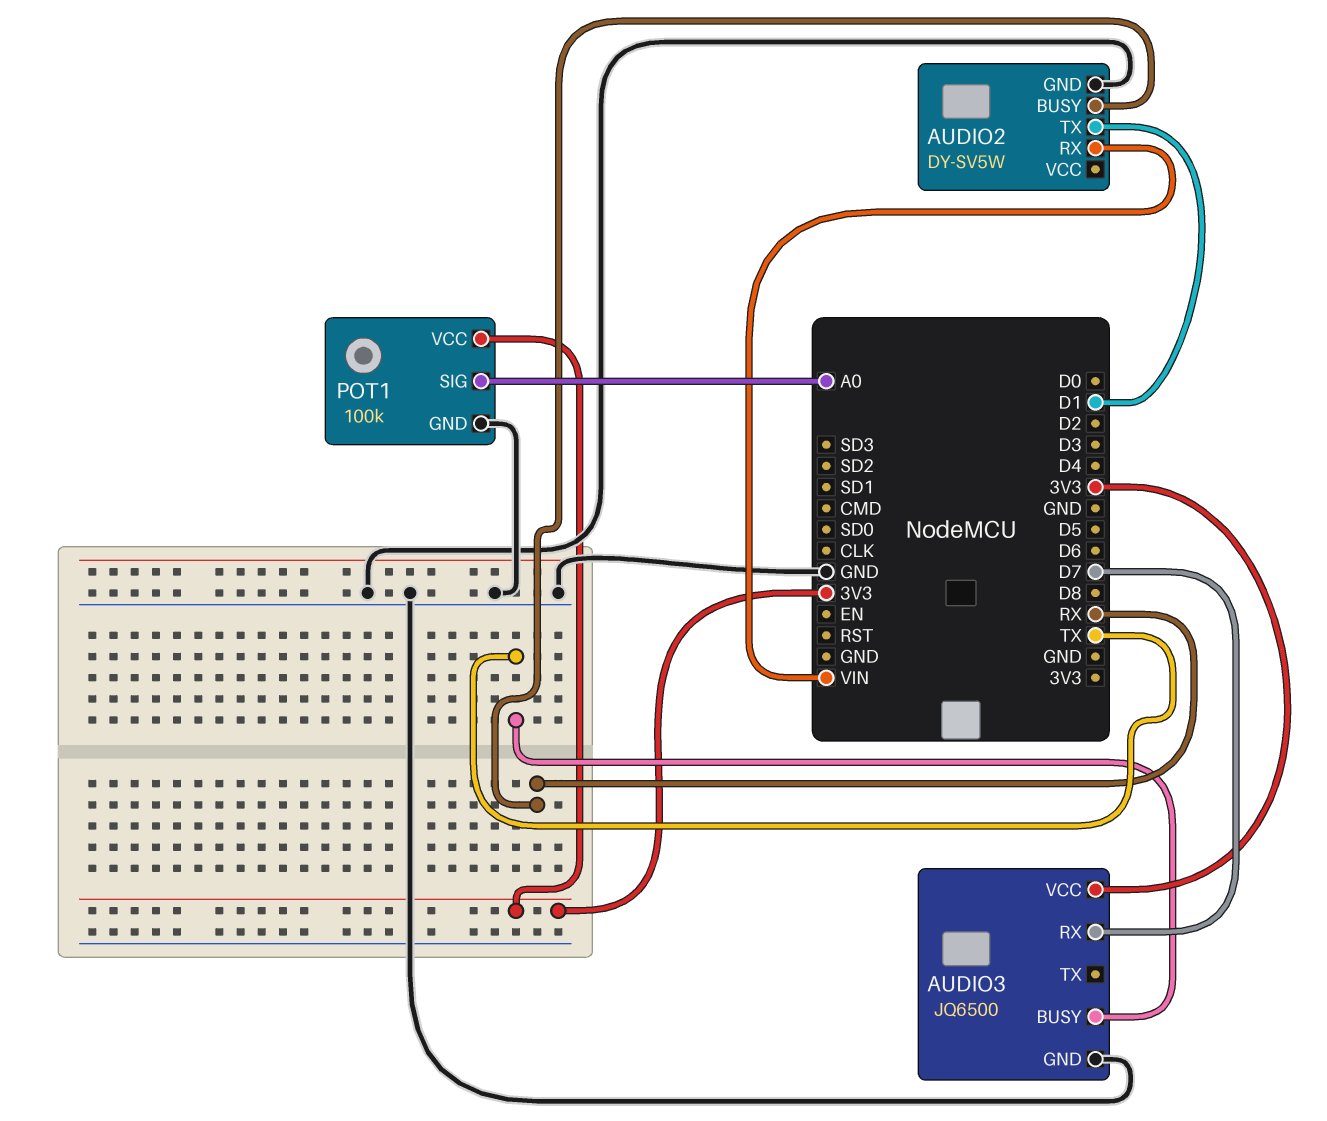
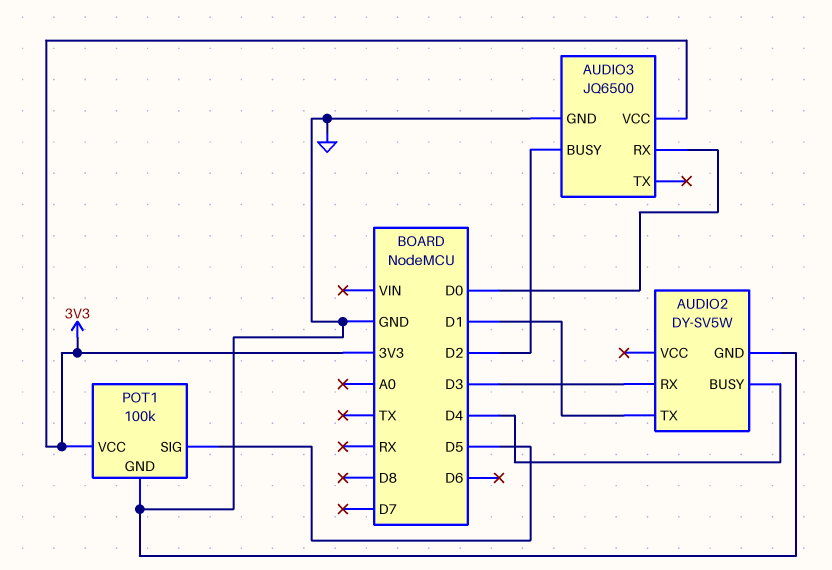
AUDIO2 pin BUSY: RX -> D4
AUDIO2 pin RX: VIN -> D3
AUDIO3 pin BUSY: TX -> D2
AUDIO3 pin RX: D7 -> D0
POT1 pin SIG: A0 -> D5

